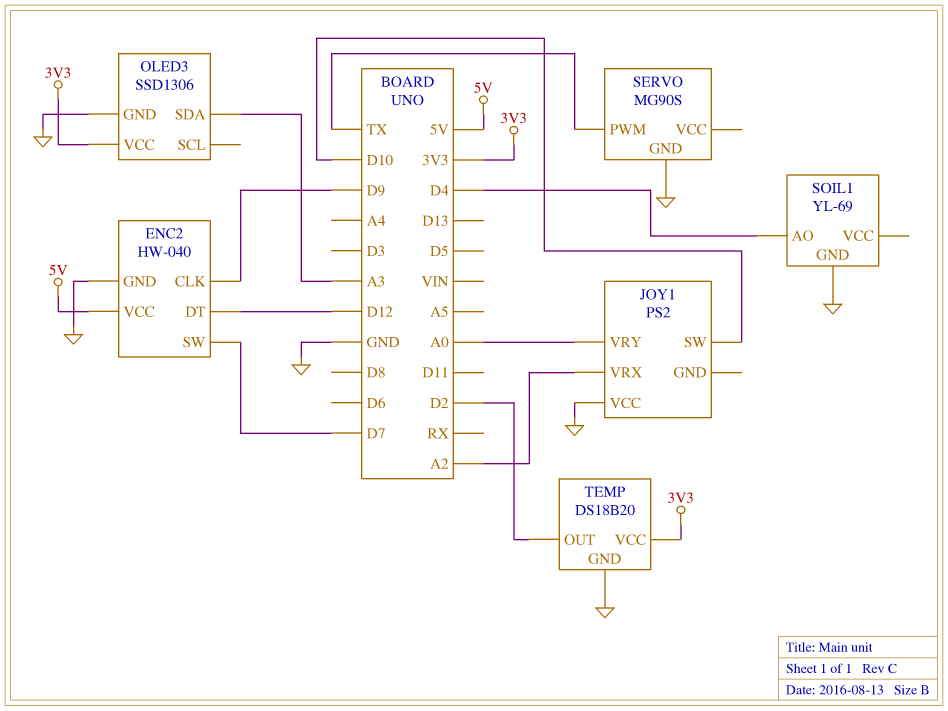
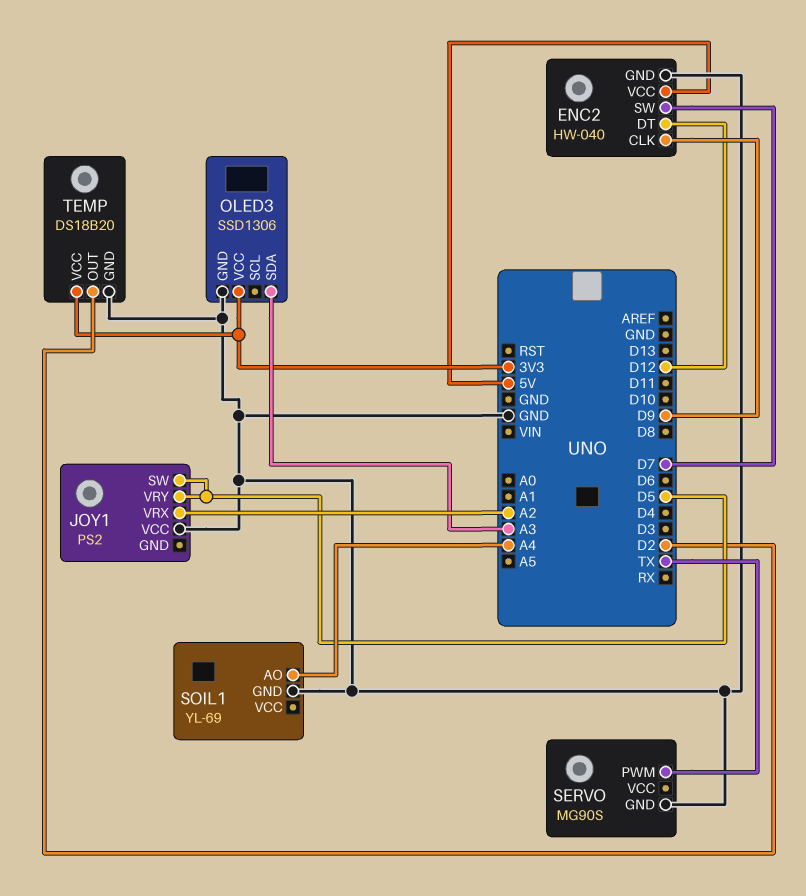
JOY1 pin SW: D10 -> D5
JOY1 pin VRY: A0 -> D5
SOIL1 pin AO: D4 -> A4

